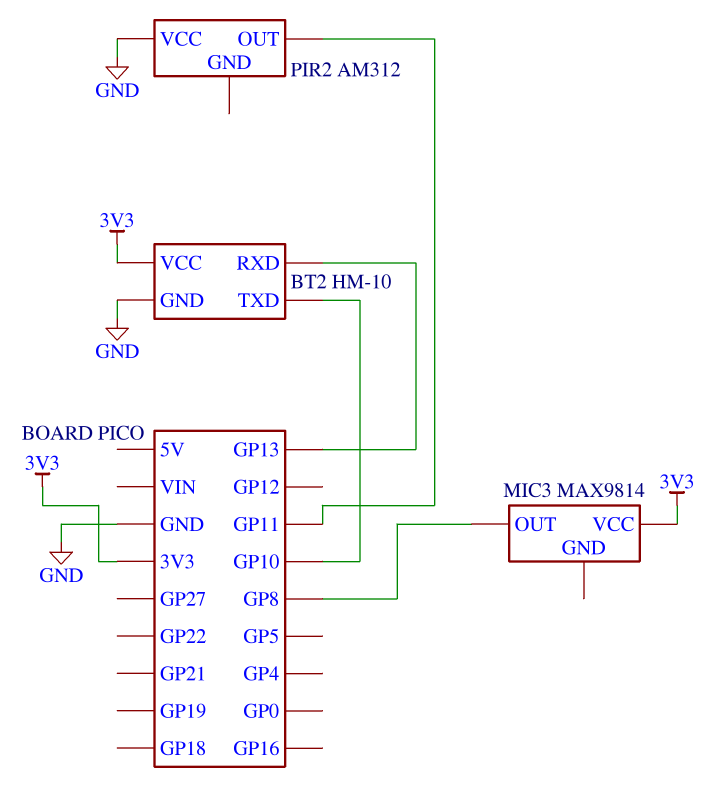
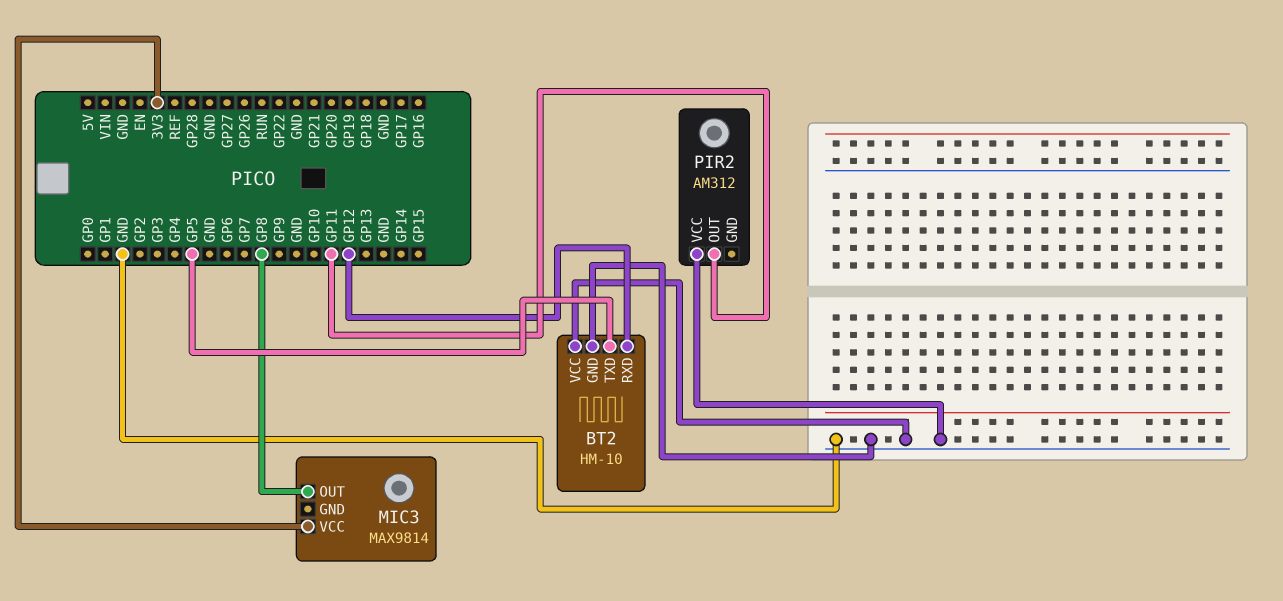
BT2 pin RXD: GP13 -> GP12
BT2 pin TXD: GP10 -> GP5
BT2 pin VCC: 3V3 -> GND

